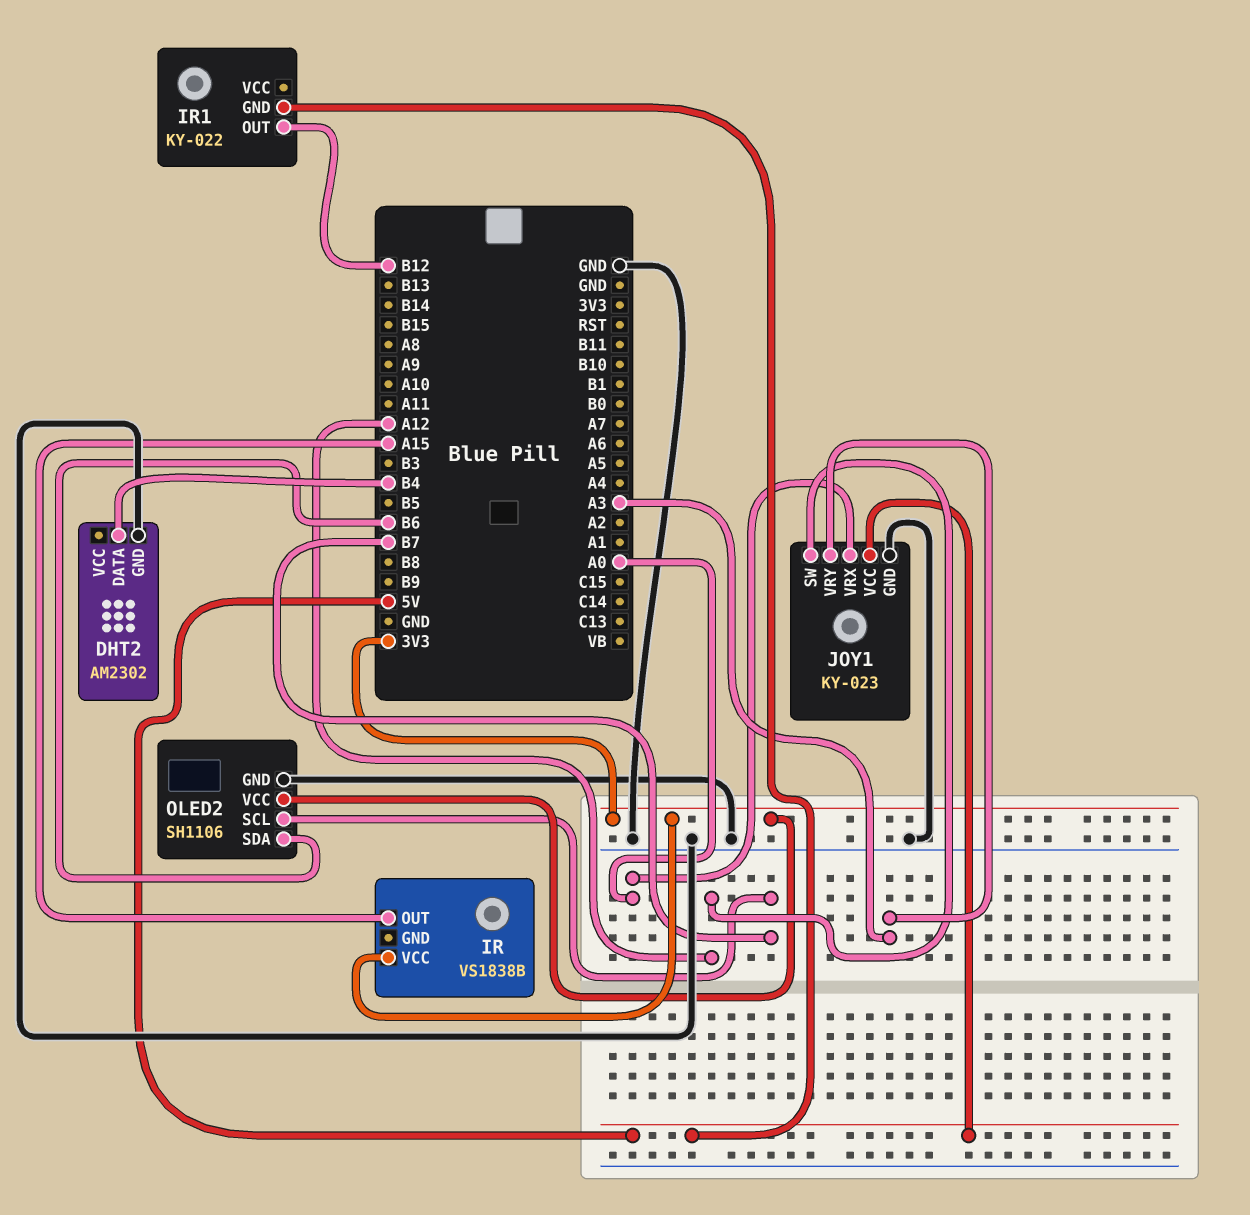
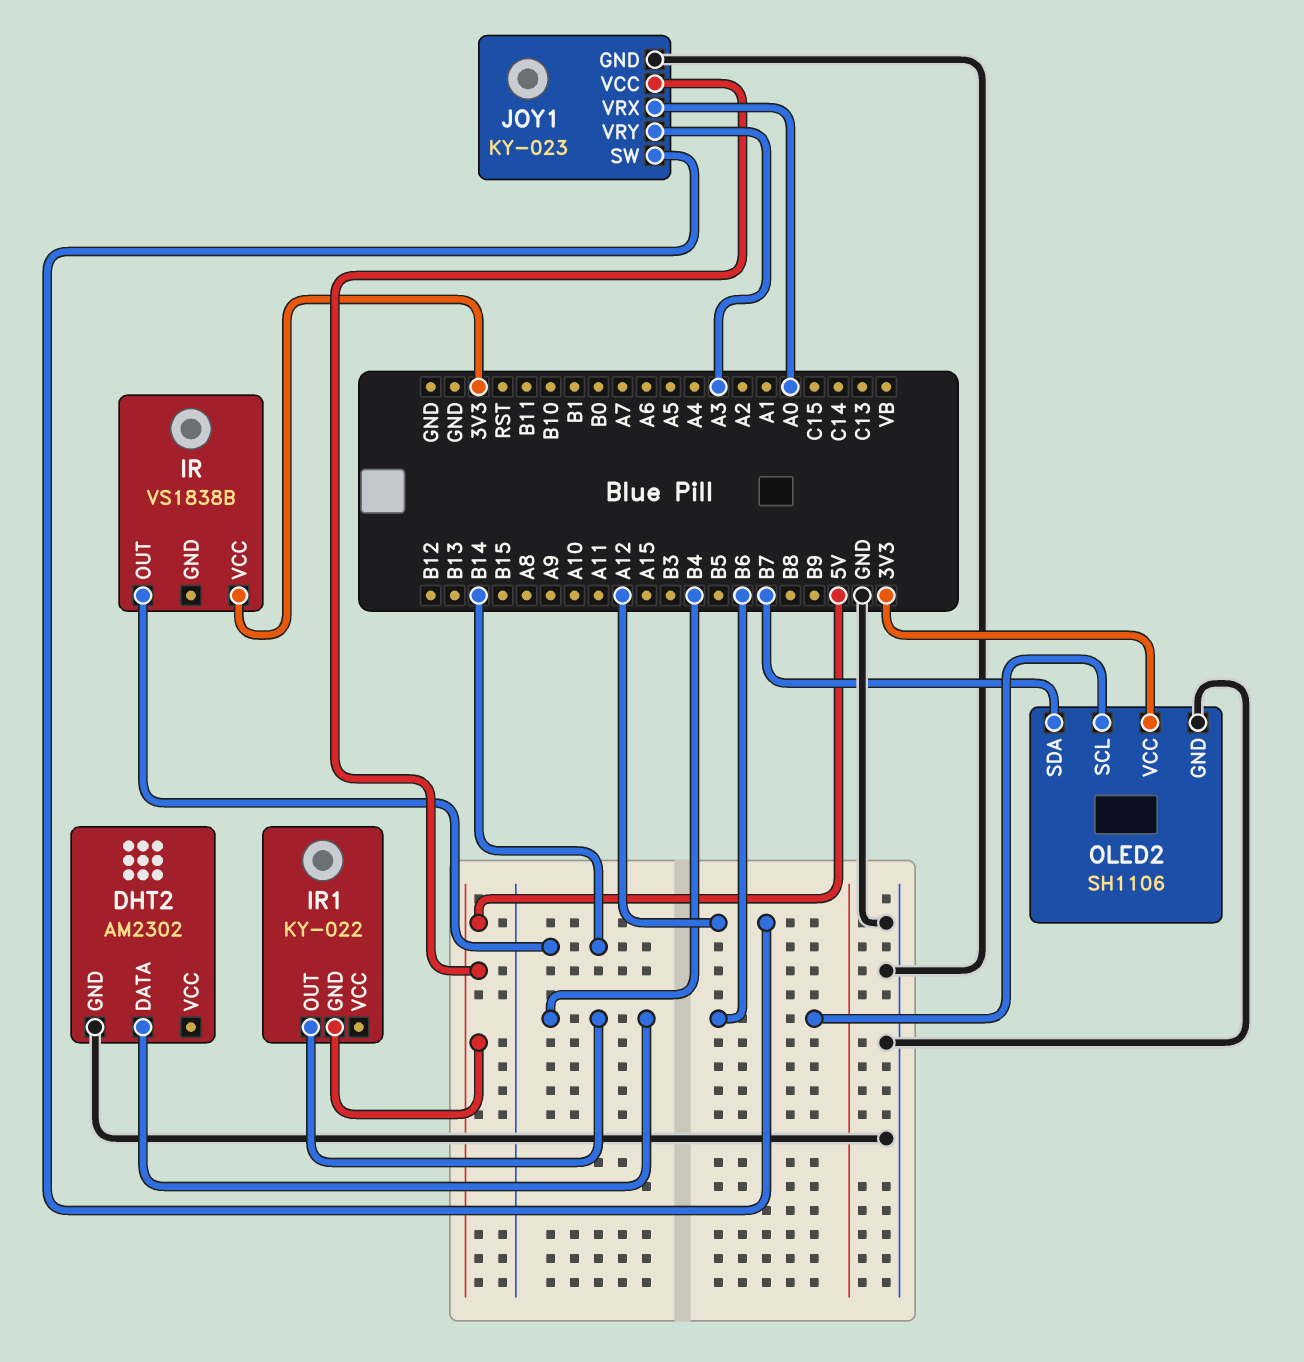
IR pin OUT: A15 -> B14
IR1 pin OUT: B12 -> B4
OLED2 pin SCL: B7 -> B6
OLED2 pin SDA: B6 -> B7

